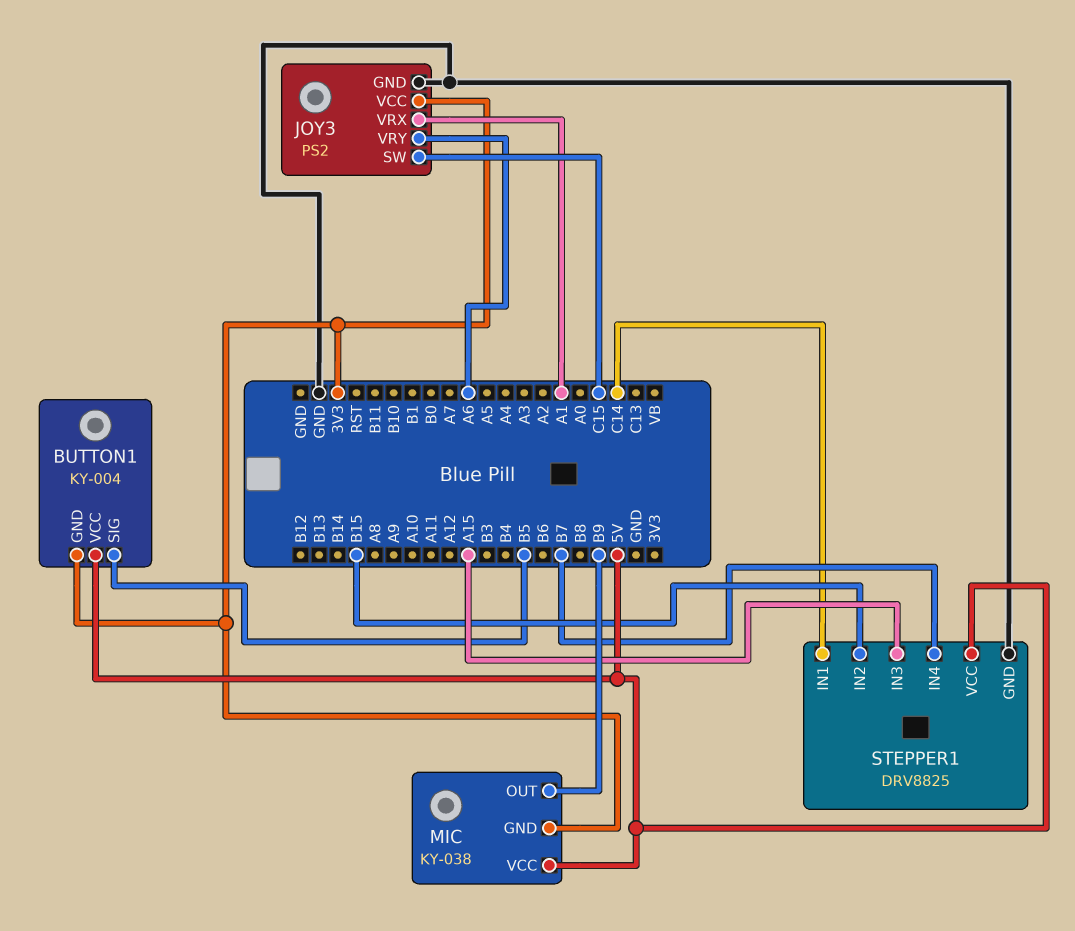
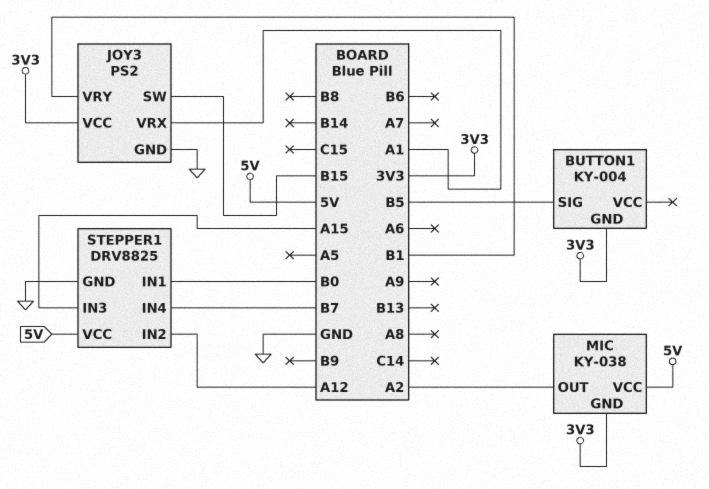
BUTTON1 pin VCC: 5V -> none
JOY3 pin SW: C15 -> B15
JOY3 pin VRY: A6 -> B1
MIC pin OUT: B9 -> A2
STEPPER1 pin IN1: C14 -> B0
STEPPER1 pin IN2: B15 -> A12

